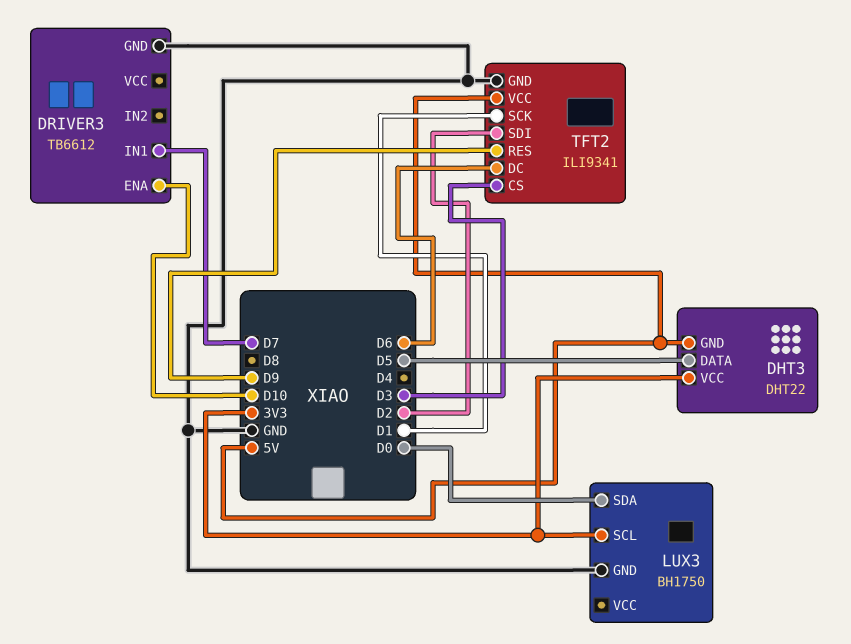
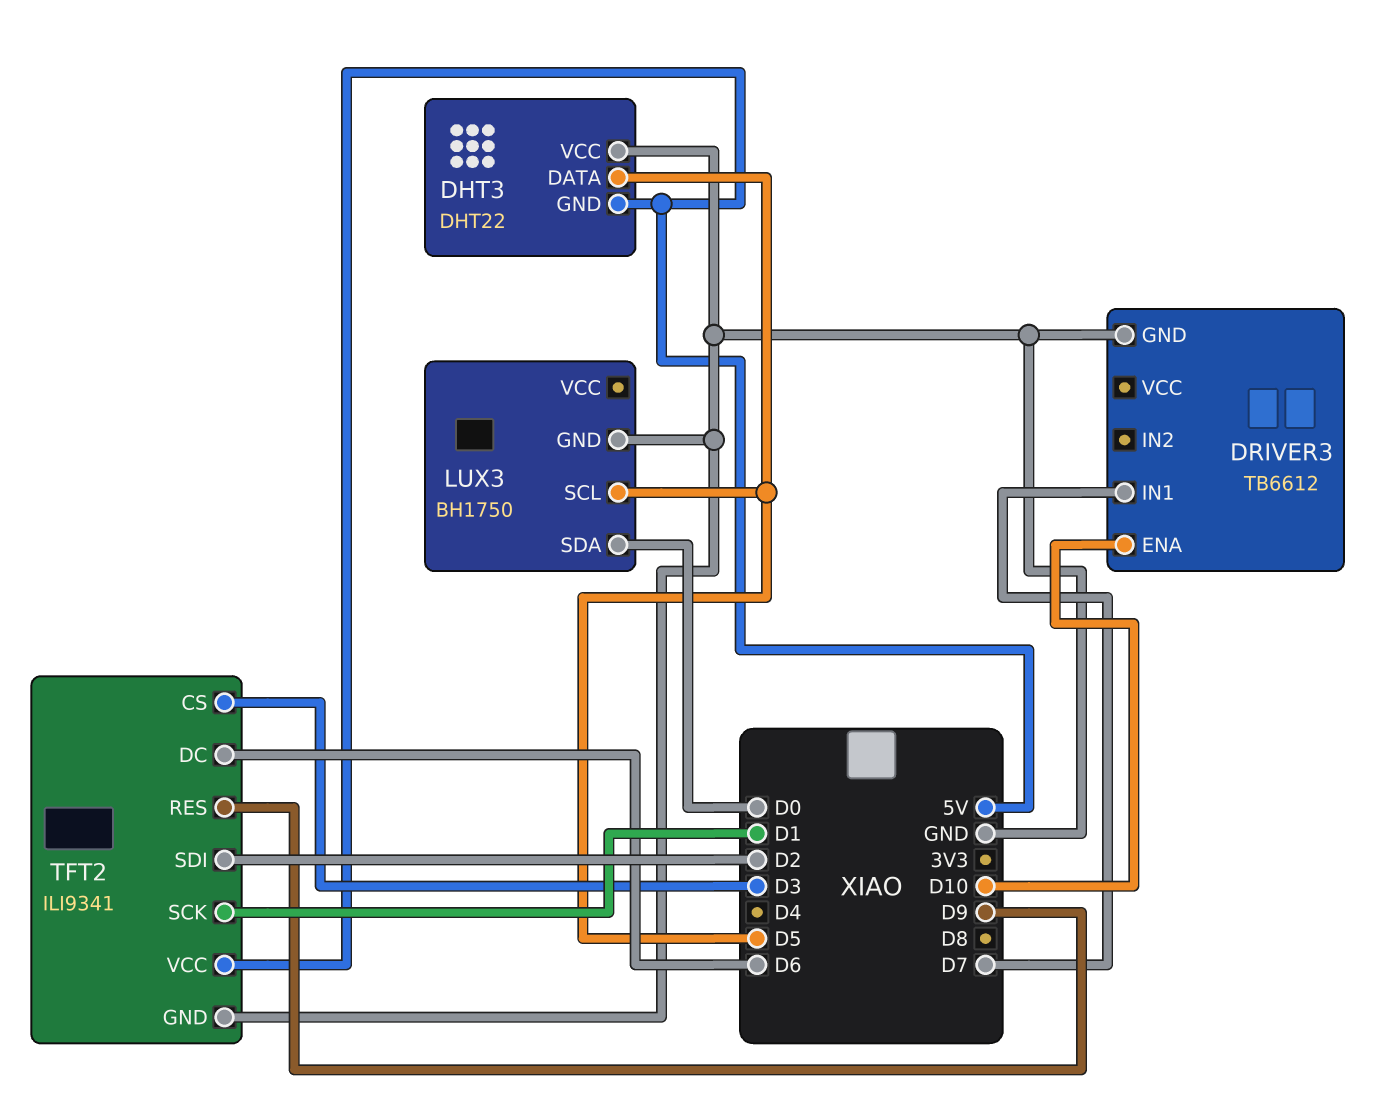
DHT3 pin VCC: 3V3 -> GND
LUX3 pin SCL: 3V3 -> D5

